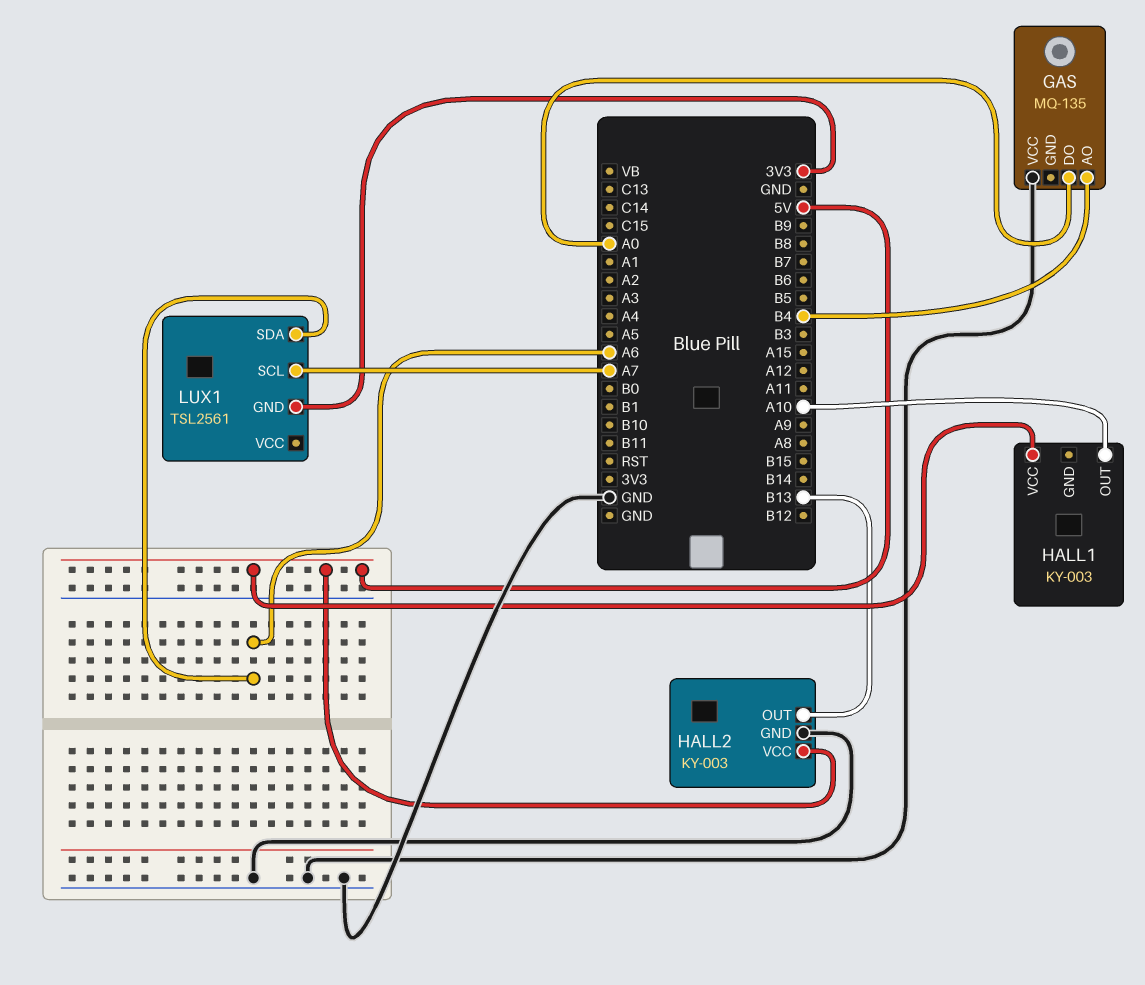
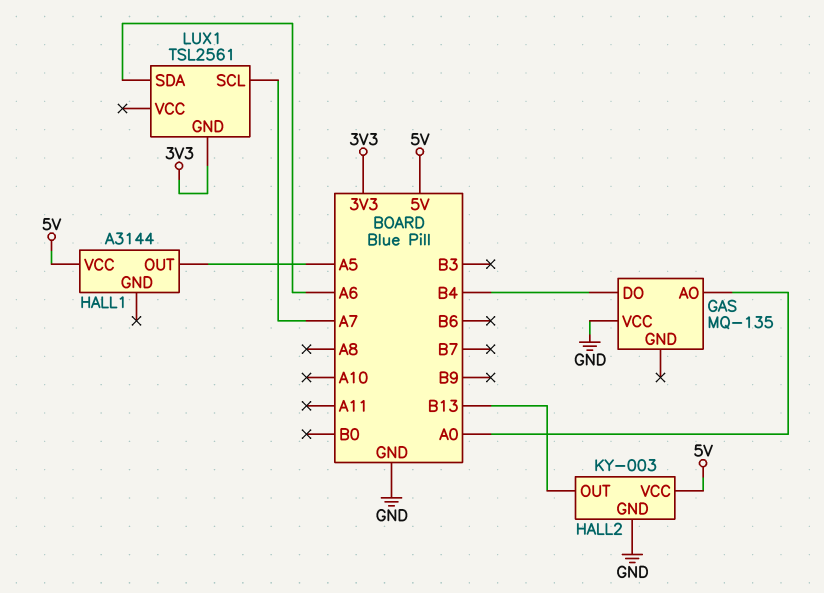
GAS pin AO: B4 -> A0
GAS pin DO: A0 -> B4
HALL1: KY-003 -> A3144
HALL1 pin OUT: A10 -> A5

